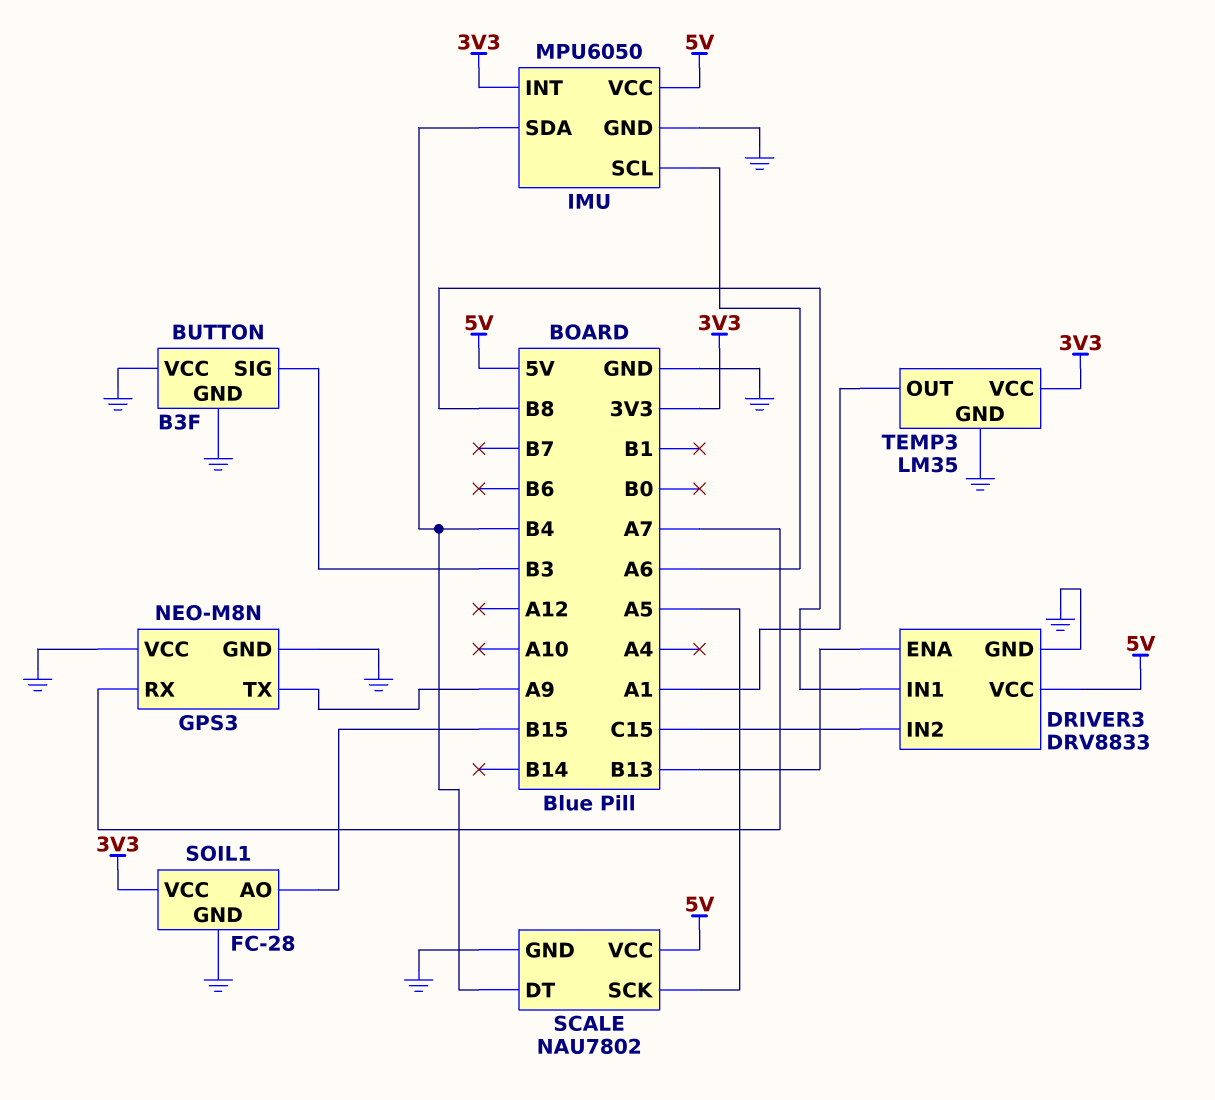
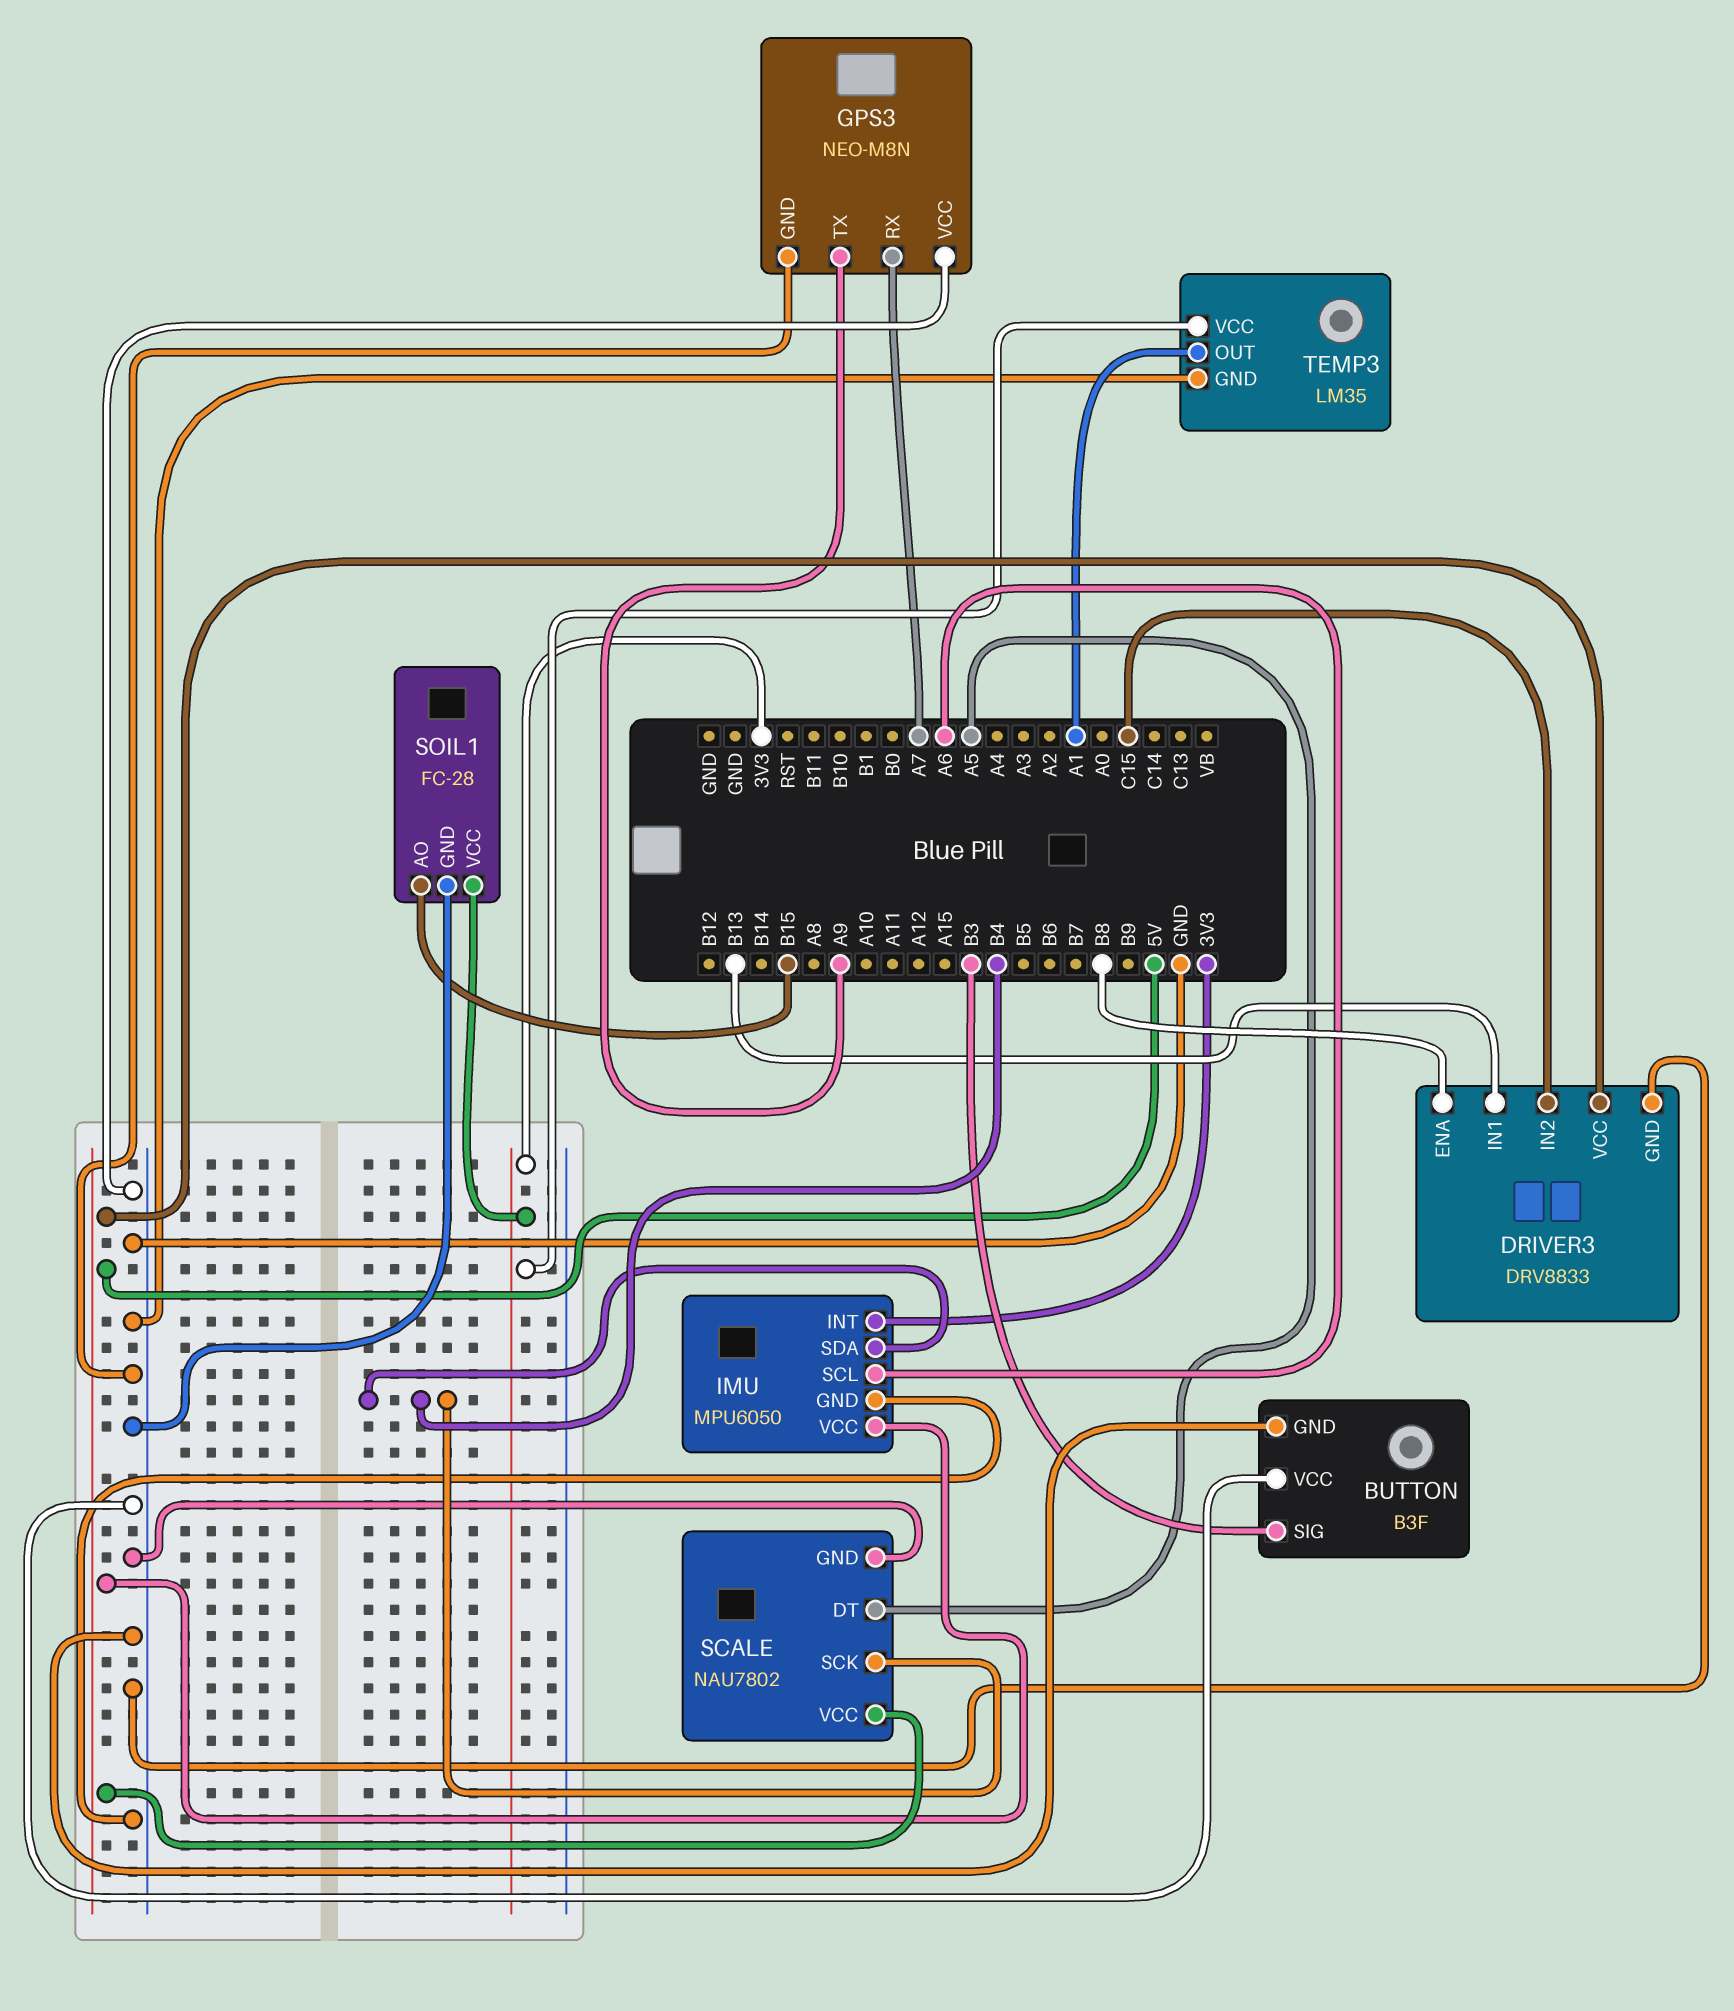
DRIVER3 pin ENA: B13 -> B8
DRIVER3 pin IN1: B8 -> B13
SCALE pin DT: B4 -> A5
SCALE pin SCK: A5 -> B4

